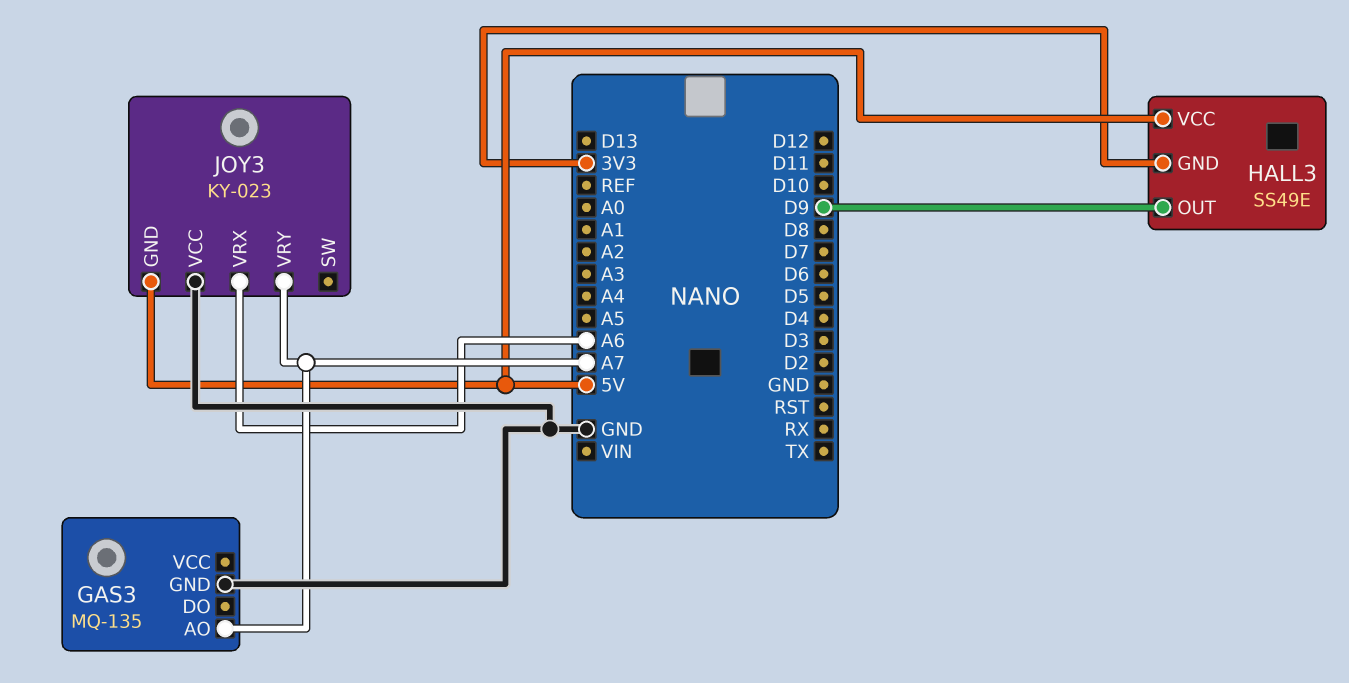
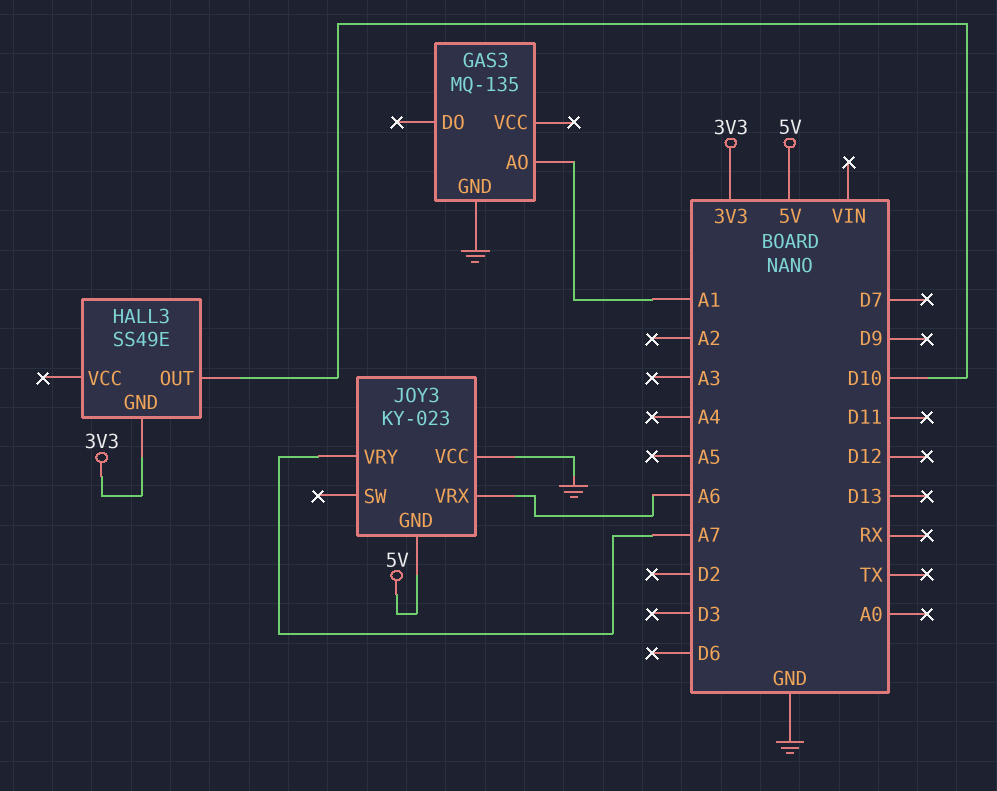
GAS3 pin AO: A7 -> A1
HALL3 pin OUT: D9 -> D10
HALL3 pin VCC: 5V -> none

